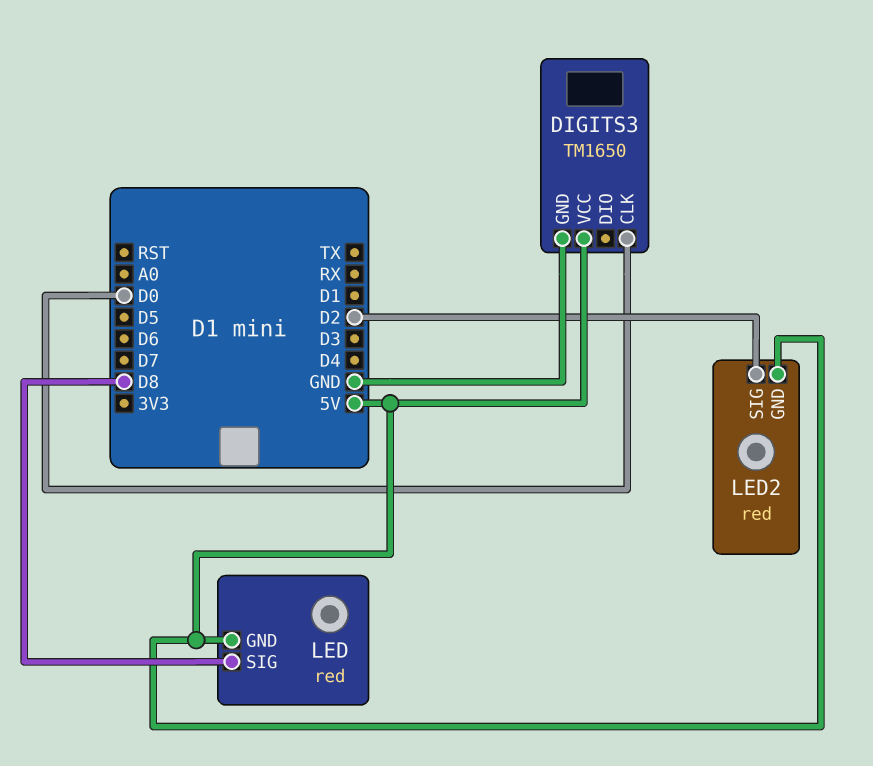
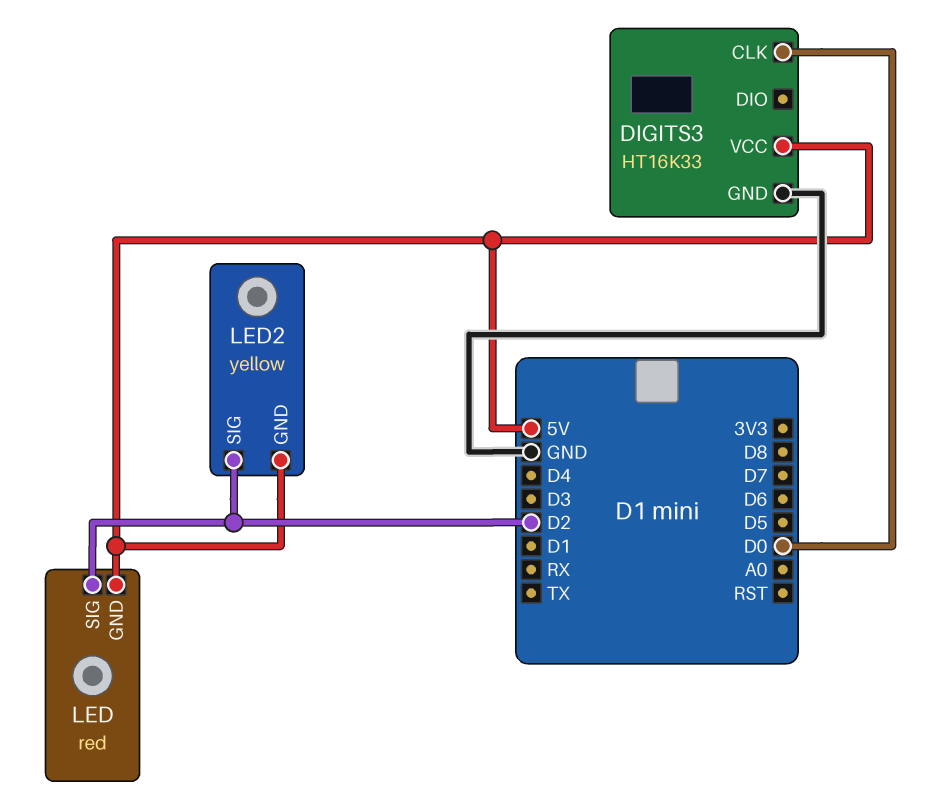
DIGITS3: TM1650 -> HT16K33
LED pin SIG: D8 -> D2
LED2: red -> yellow

